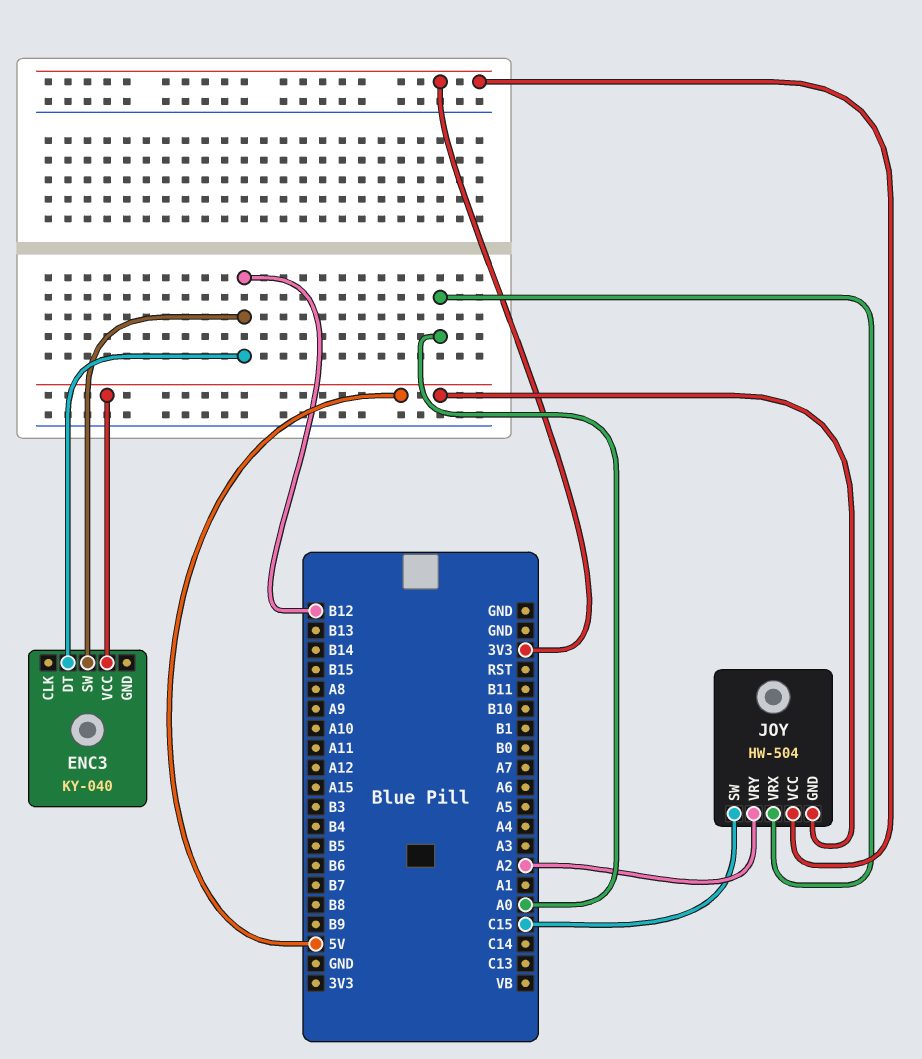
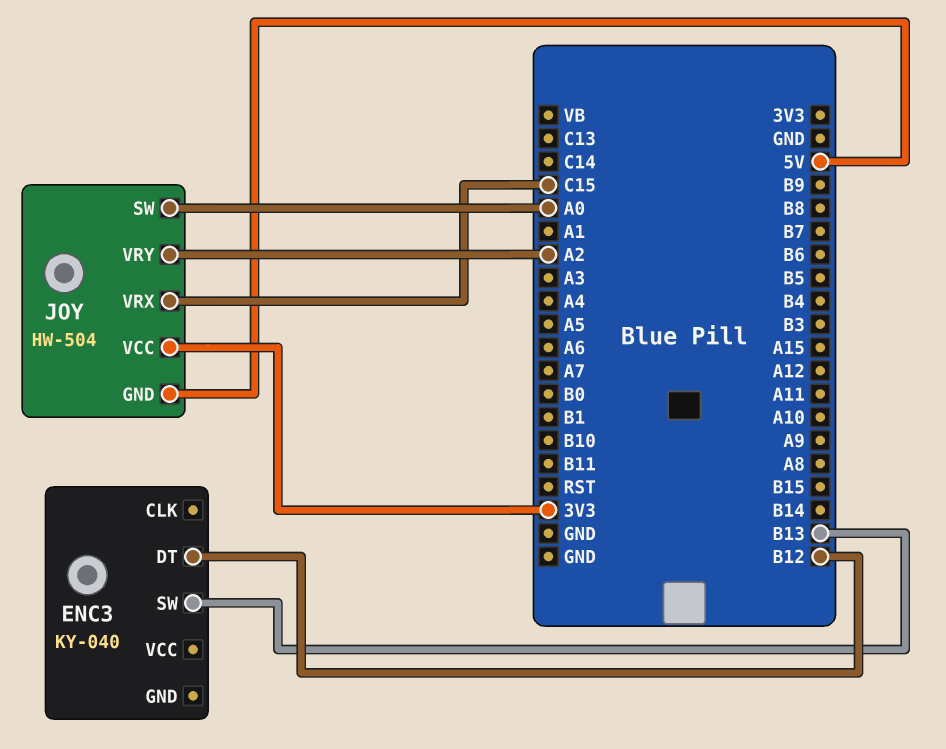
ENC3 pin SW: B12 -> B13
ENC3 pin VCC: 5V -> none
JOY pin SW: C15 -> A0
JOY pin VRX: A0 -> C15

